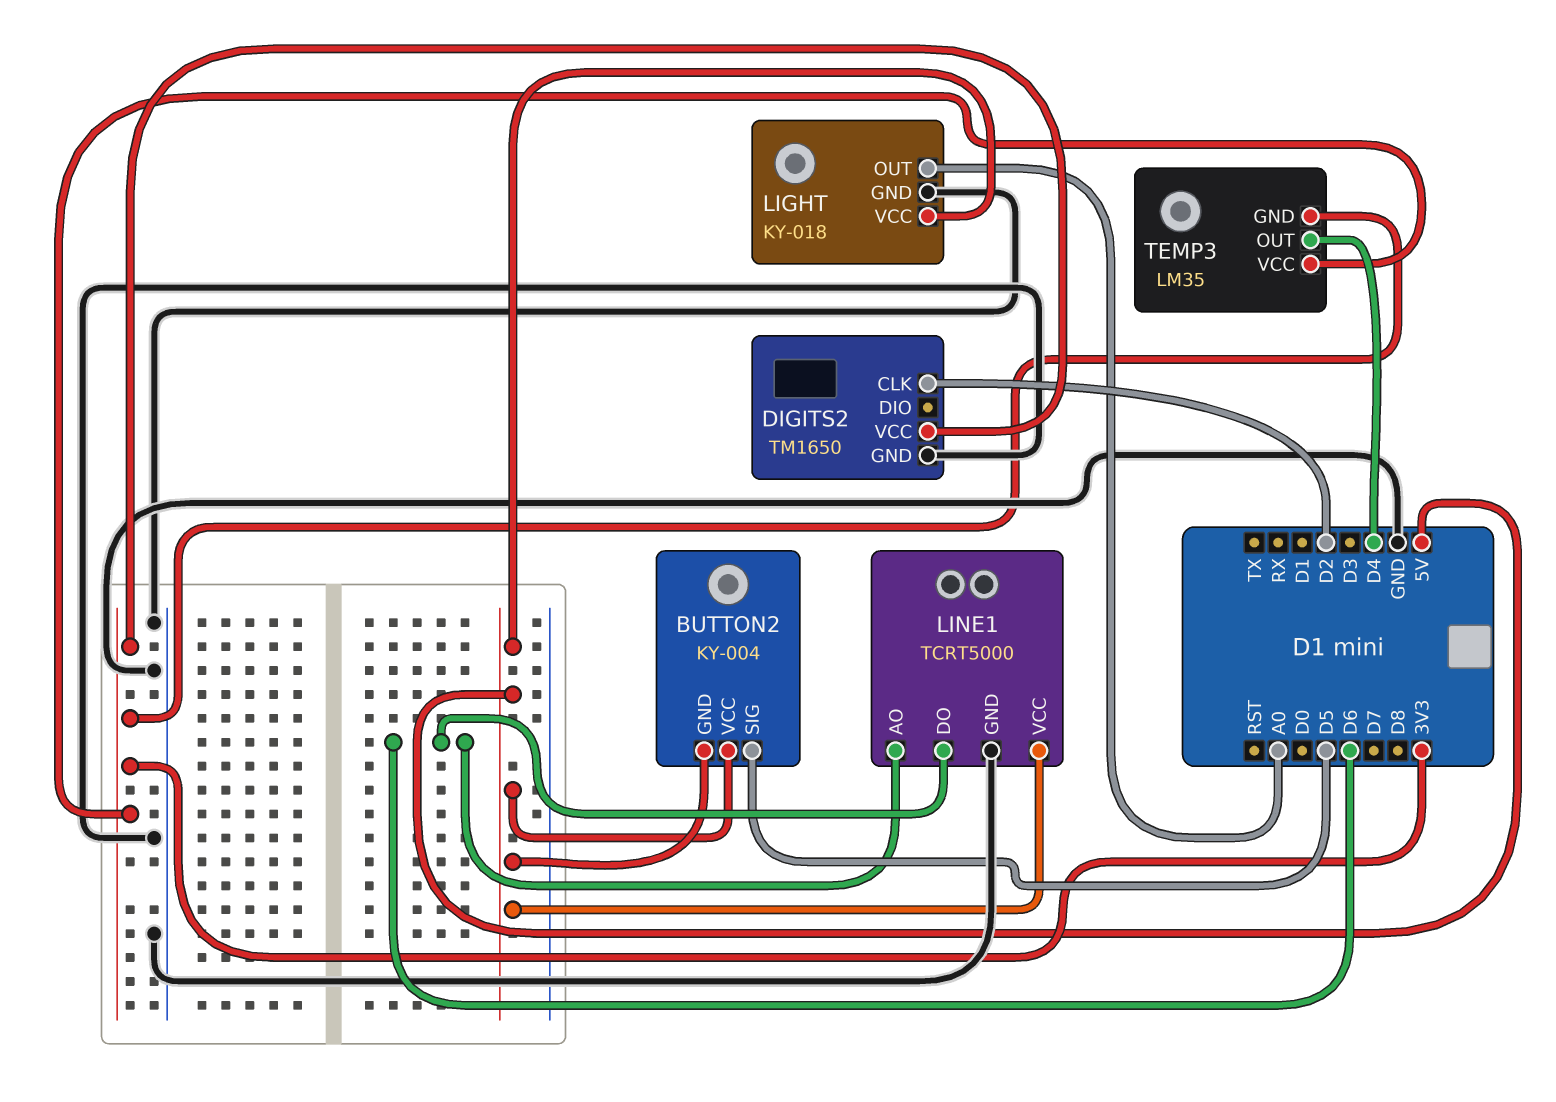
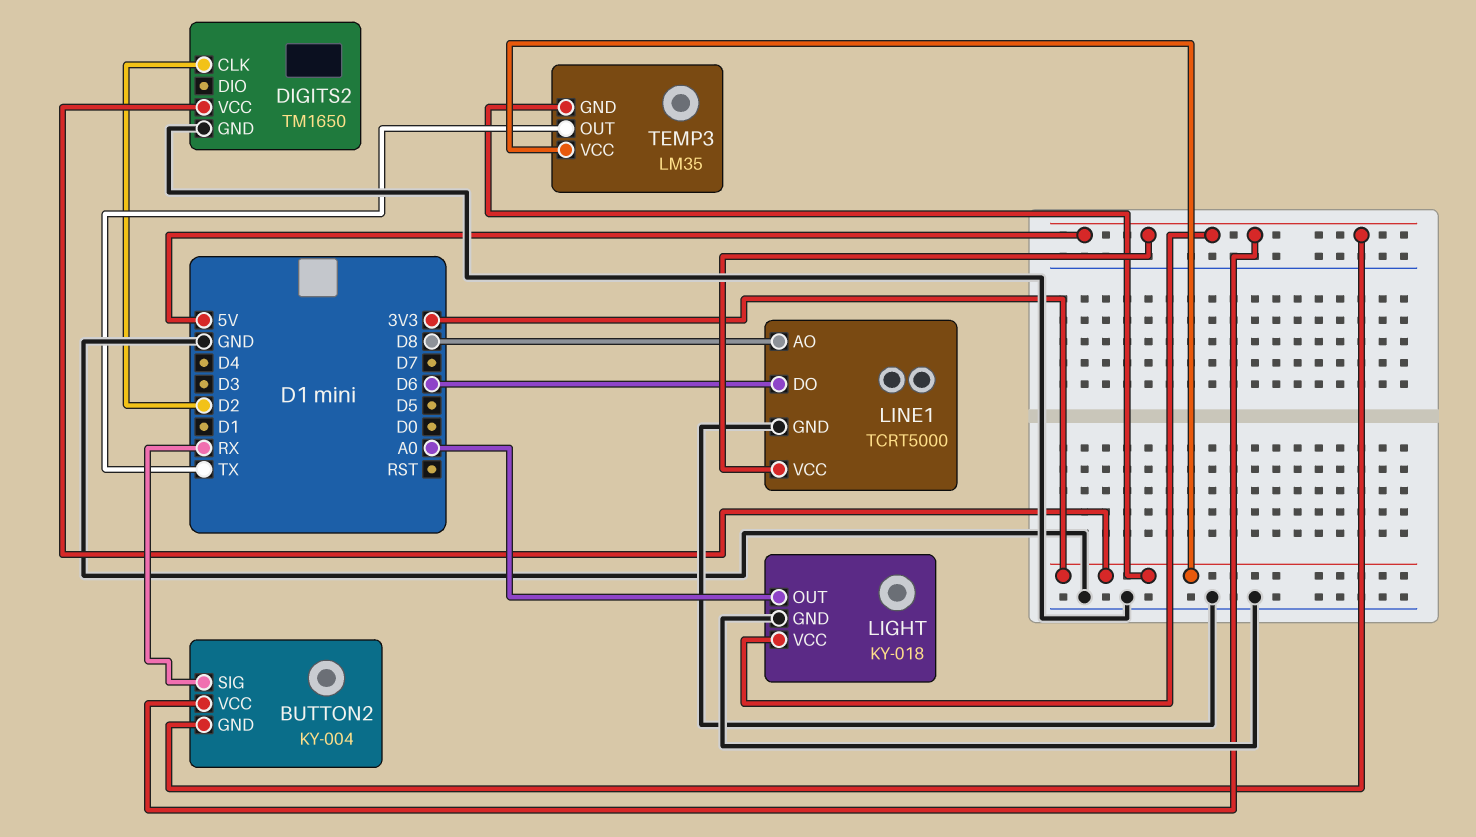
BUTTON2 pin SIG: D5 -> RX
LINE1 pin AO: D6 -> D8
TEMP3 pin OUT: D4 -> TX

